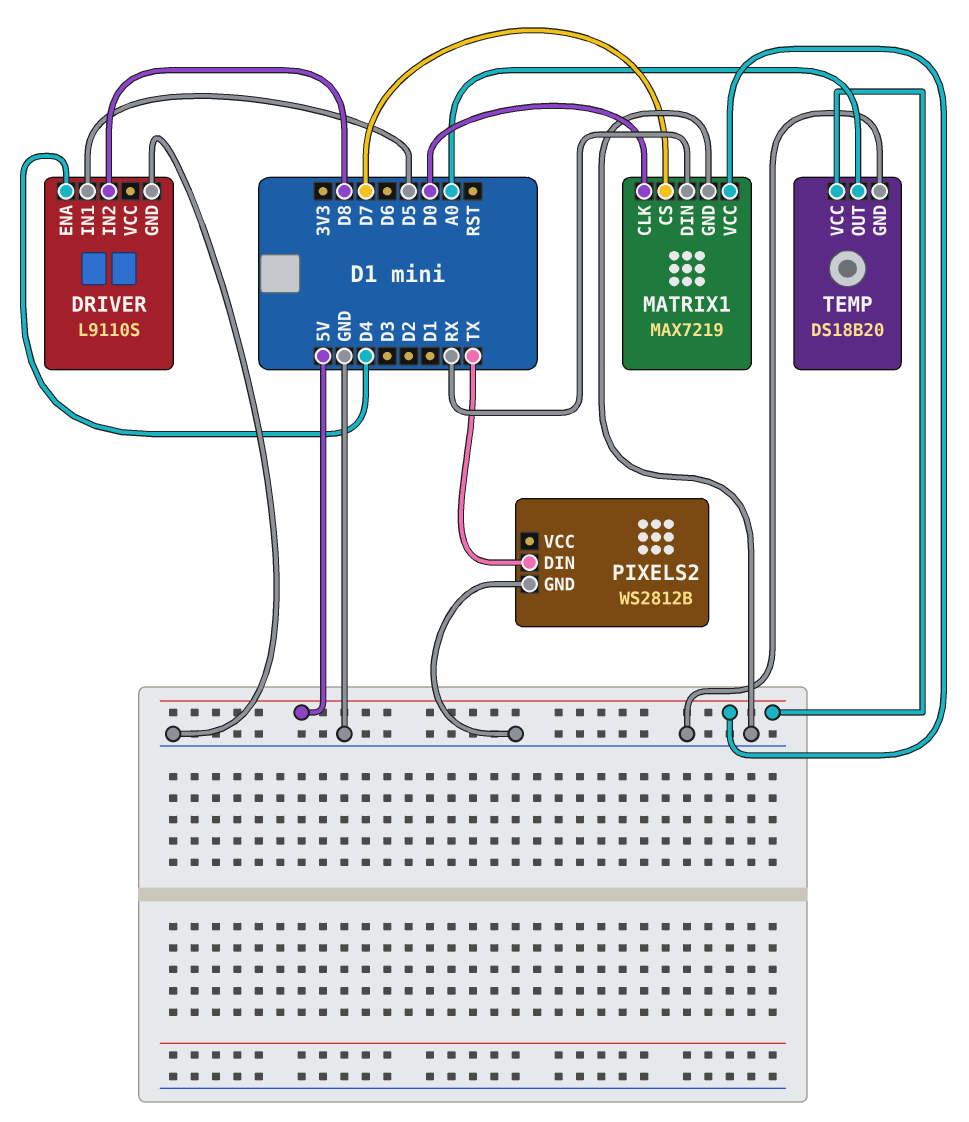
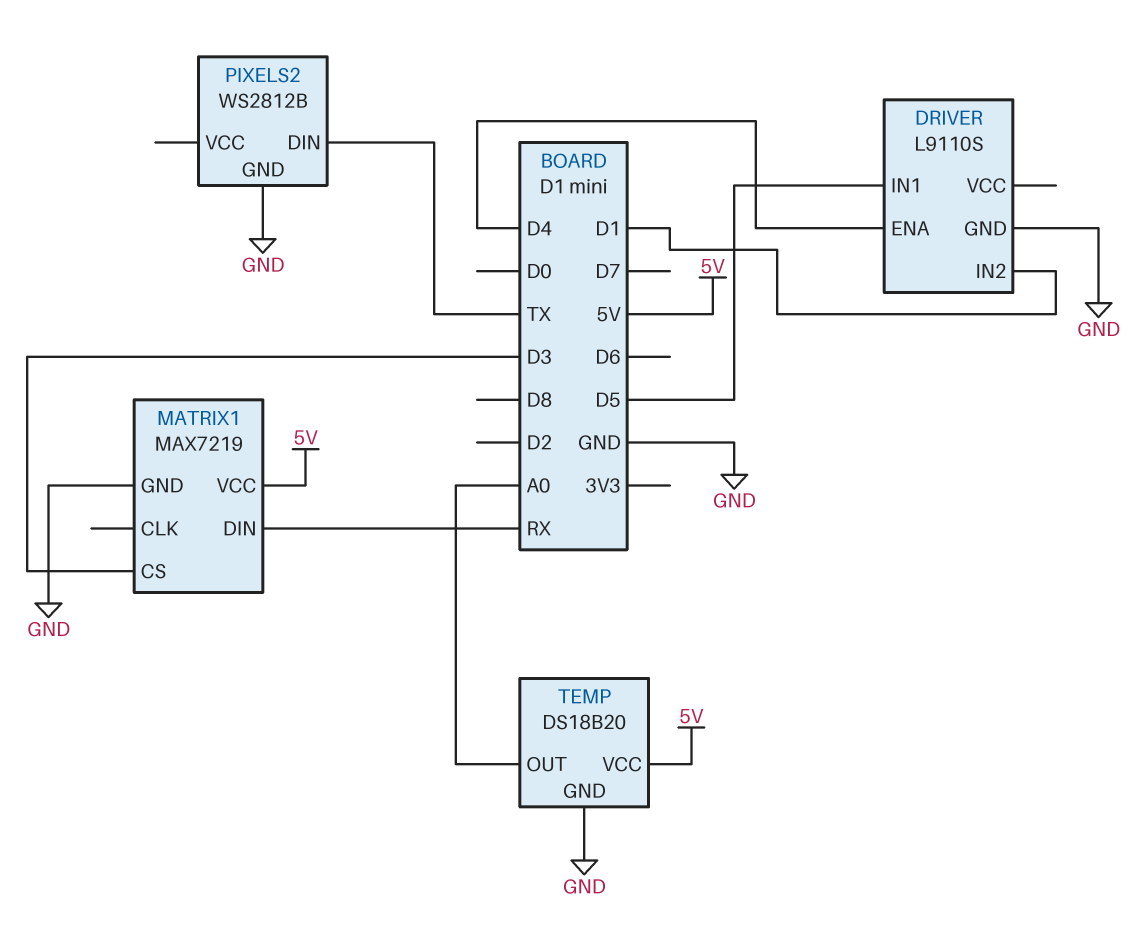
DRIVER pin IN2: D8 -> D1
MATRIX1 pin CLK: D0 -> none
MATRIX1 pin CS: D7 -> D3

